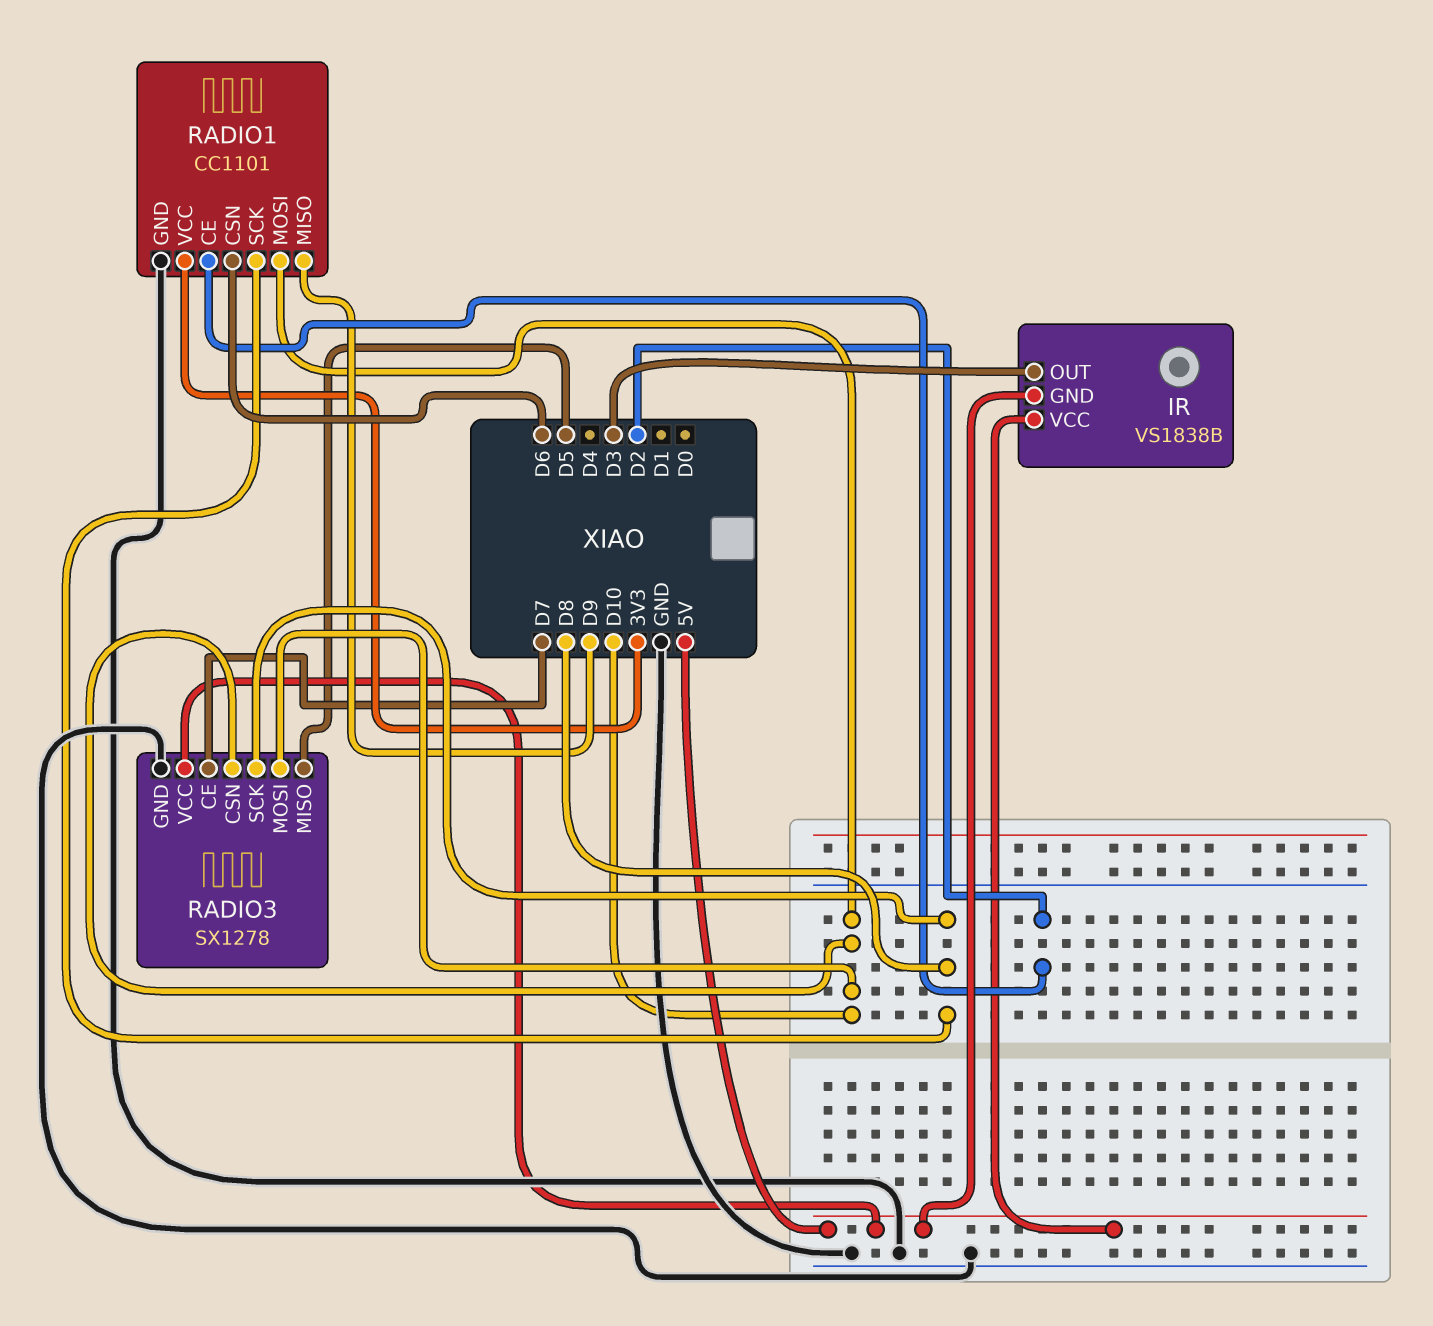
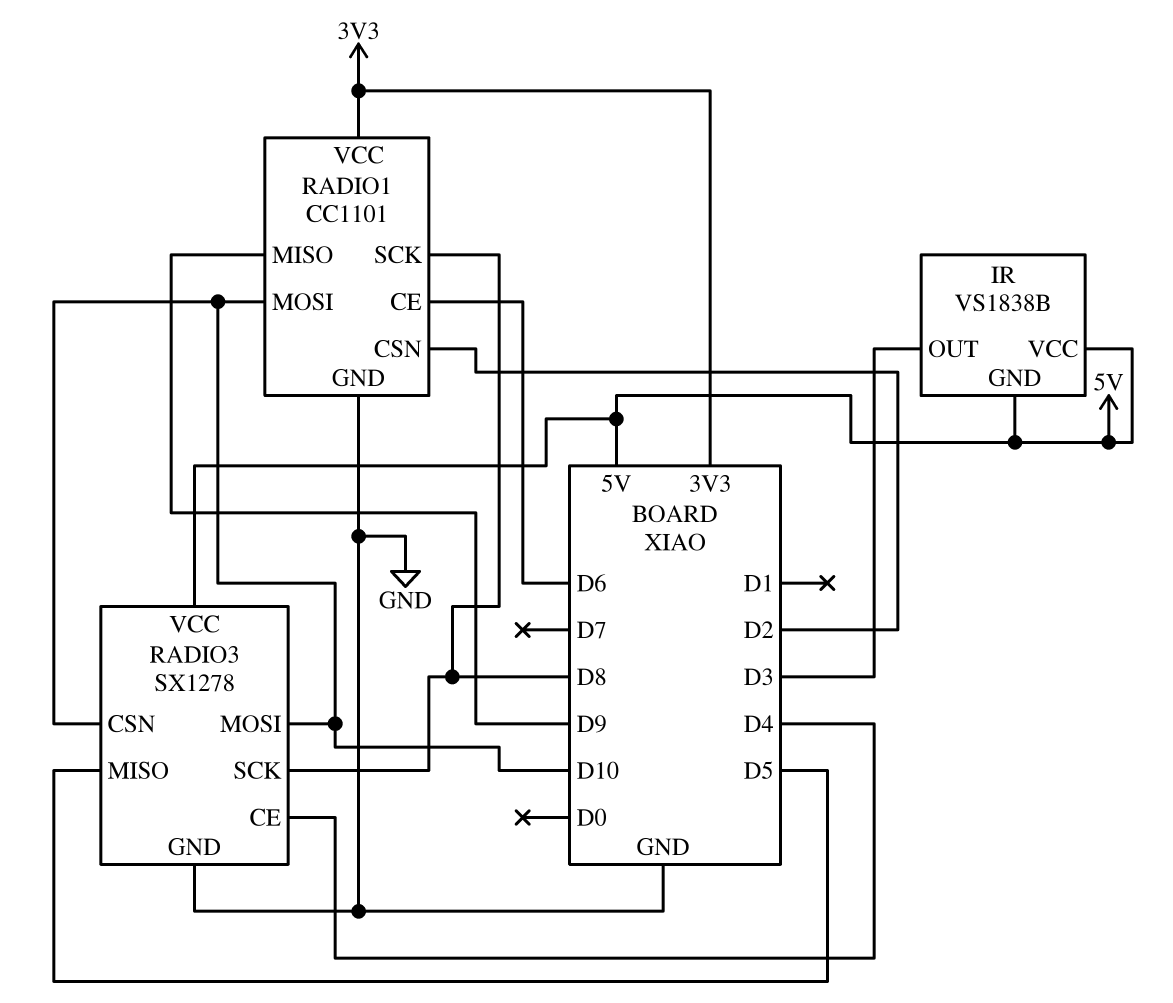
RADIO1 pin CE: D2 -> D6
RADIO1 pin CSN: D6 -> D2
RADIO3 pin CE: D7 -> D4

